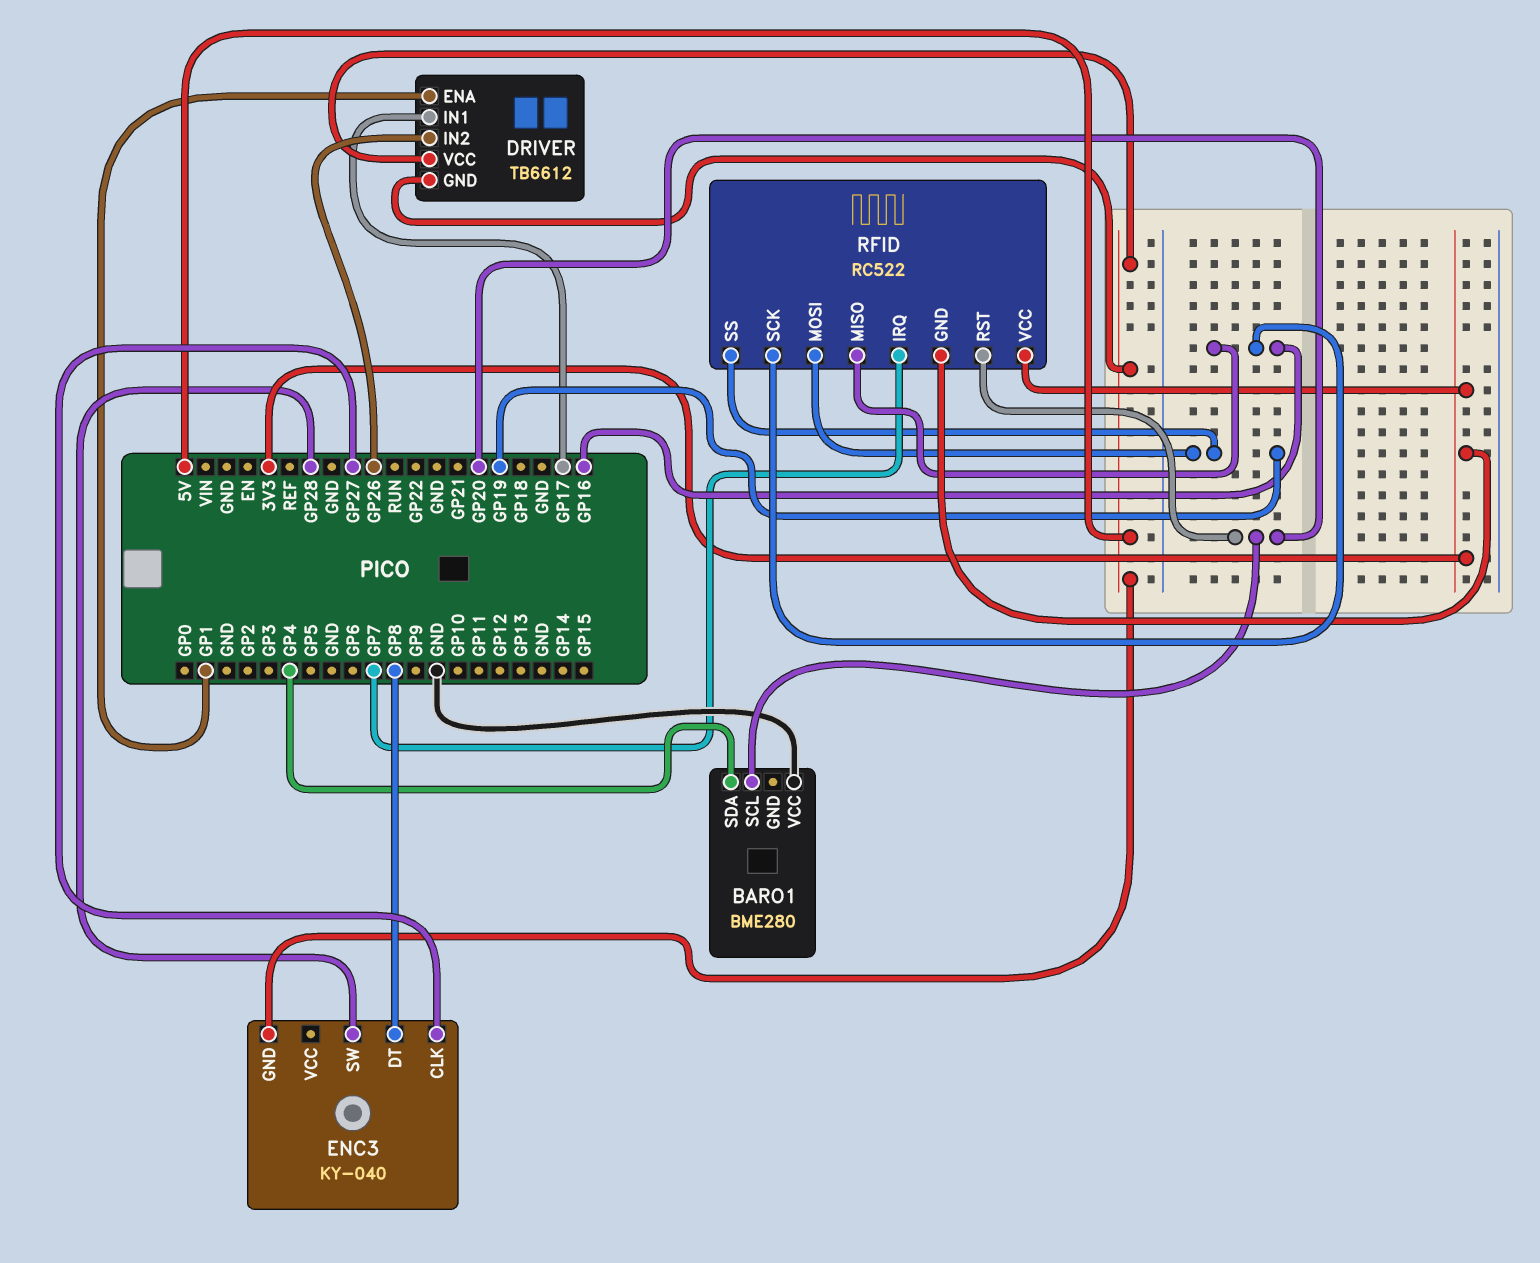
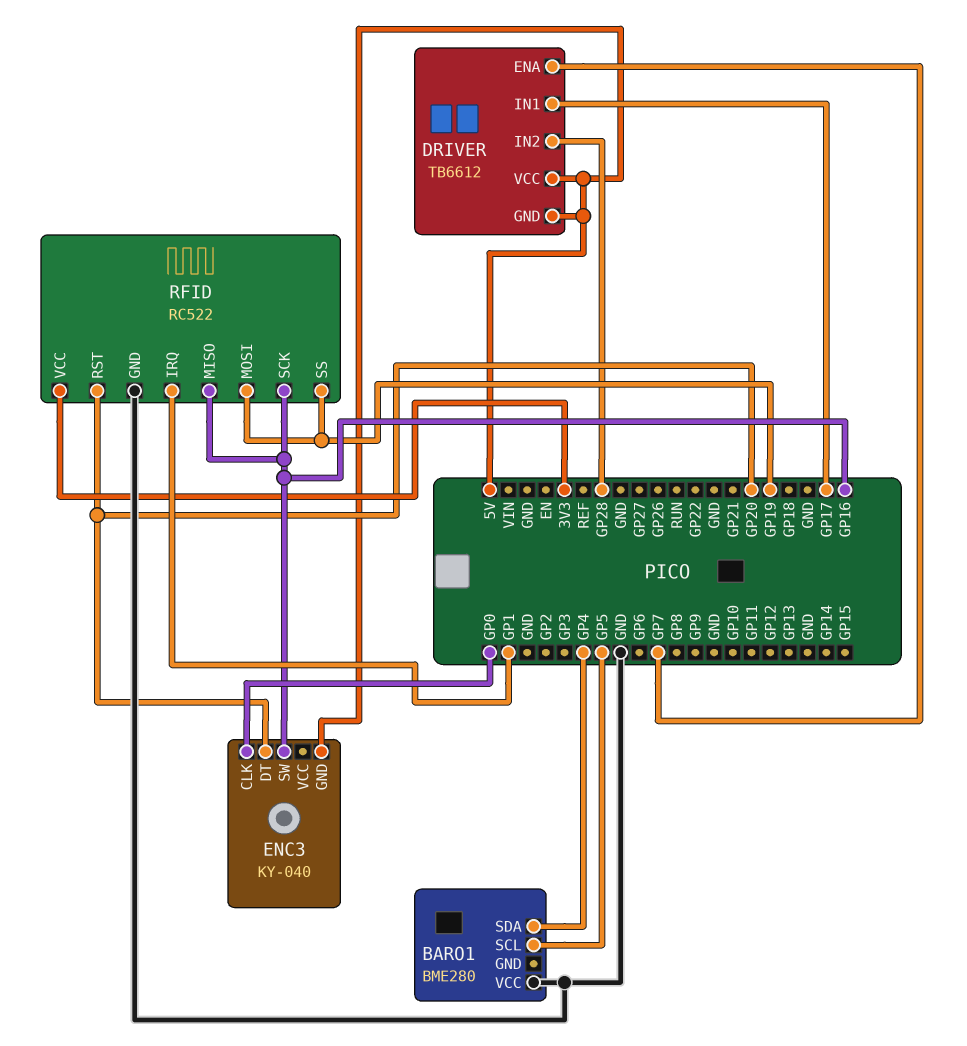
BARO1 pin SCL: GP20 -> GP5
DRIVER pin ENA: GP1 -> GP7
DRIVER pin IN2: GP26 -> GP28
ENC3 pin CLK: GP27 -> GP0
ENC3 pin DT: GP8 -> GP20
ENC3 pin SW: GP28 -> GP16
RFID pin GND: 3V3 -> GND
RFID pin IRQ: GP7 -> GP1

